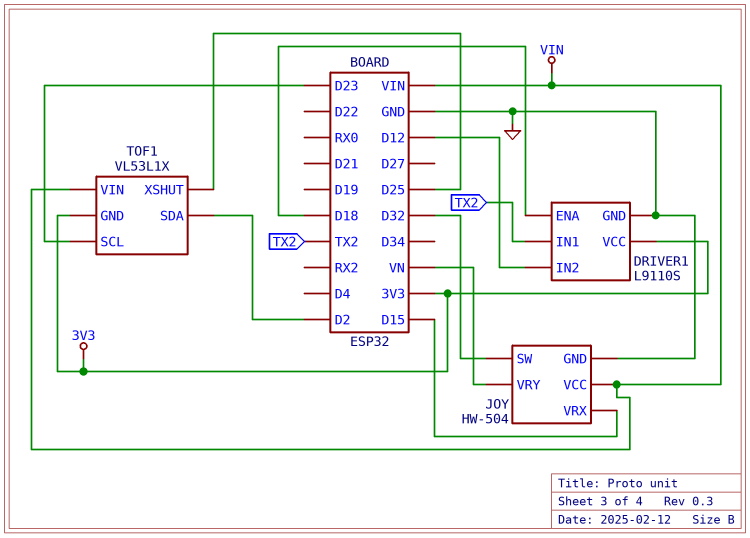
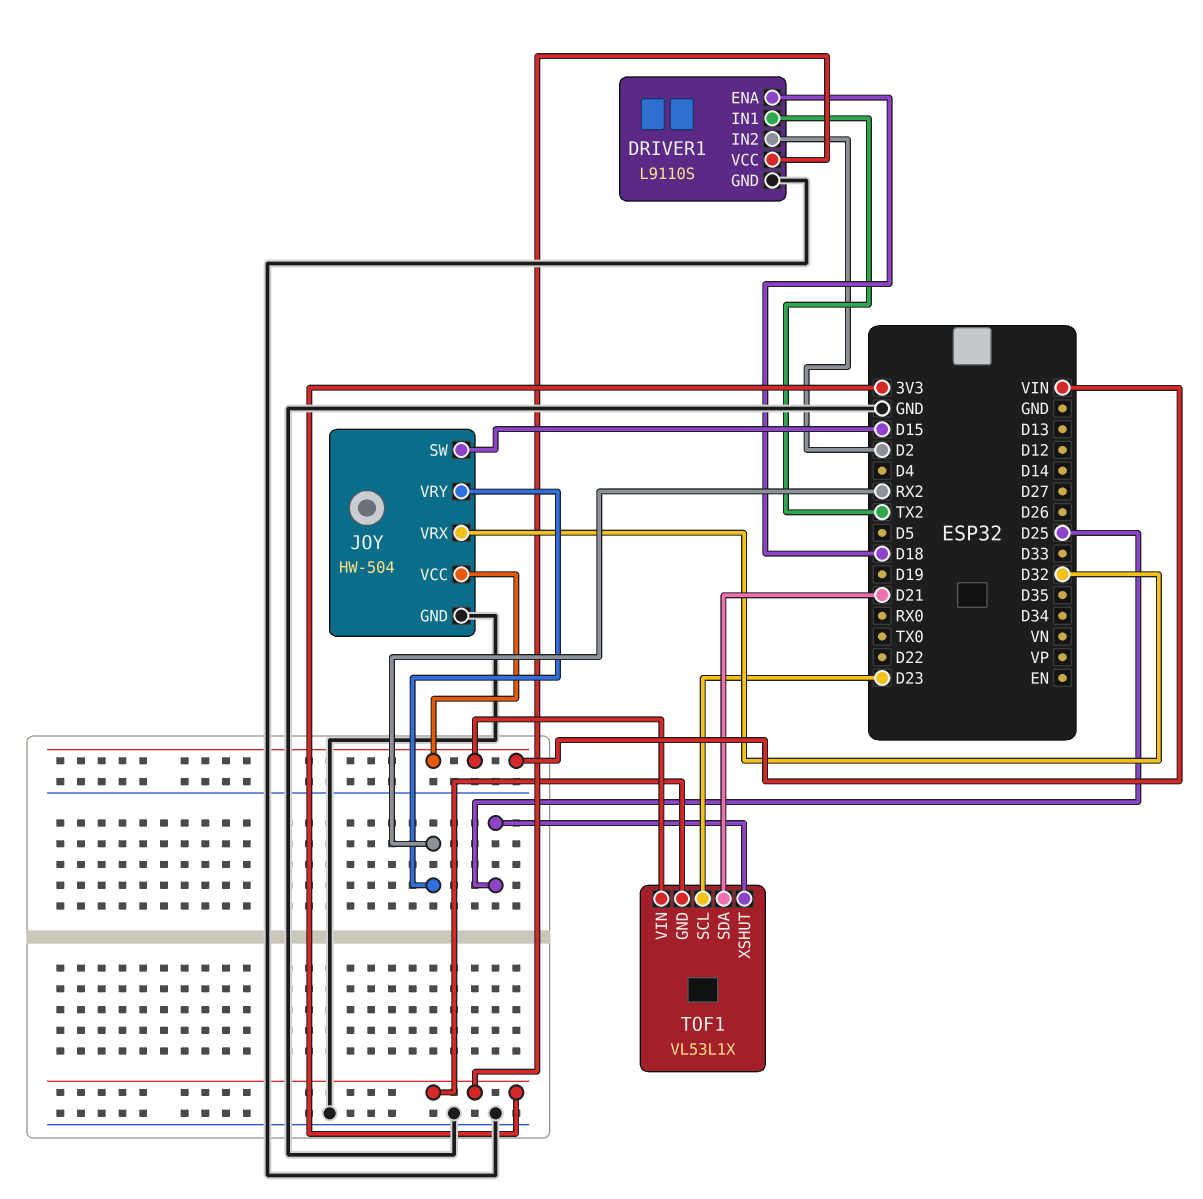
DRIVER1 pin IN2: D12 -> D2
JOY pin SW: D32 -> D15
JOY pin VRX: D15 -> D32
JOY pin VRY: VN -> RX2
TOF1 pin SDA: D2 -> D21

